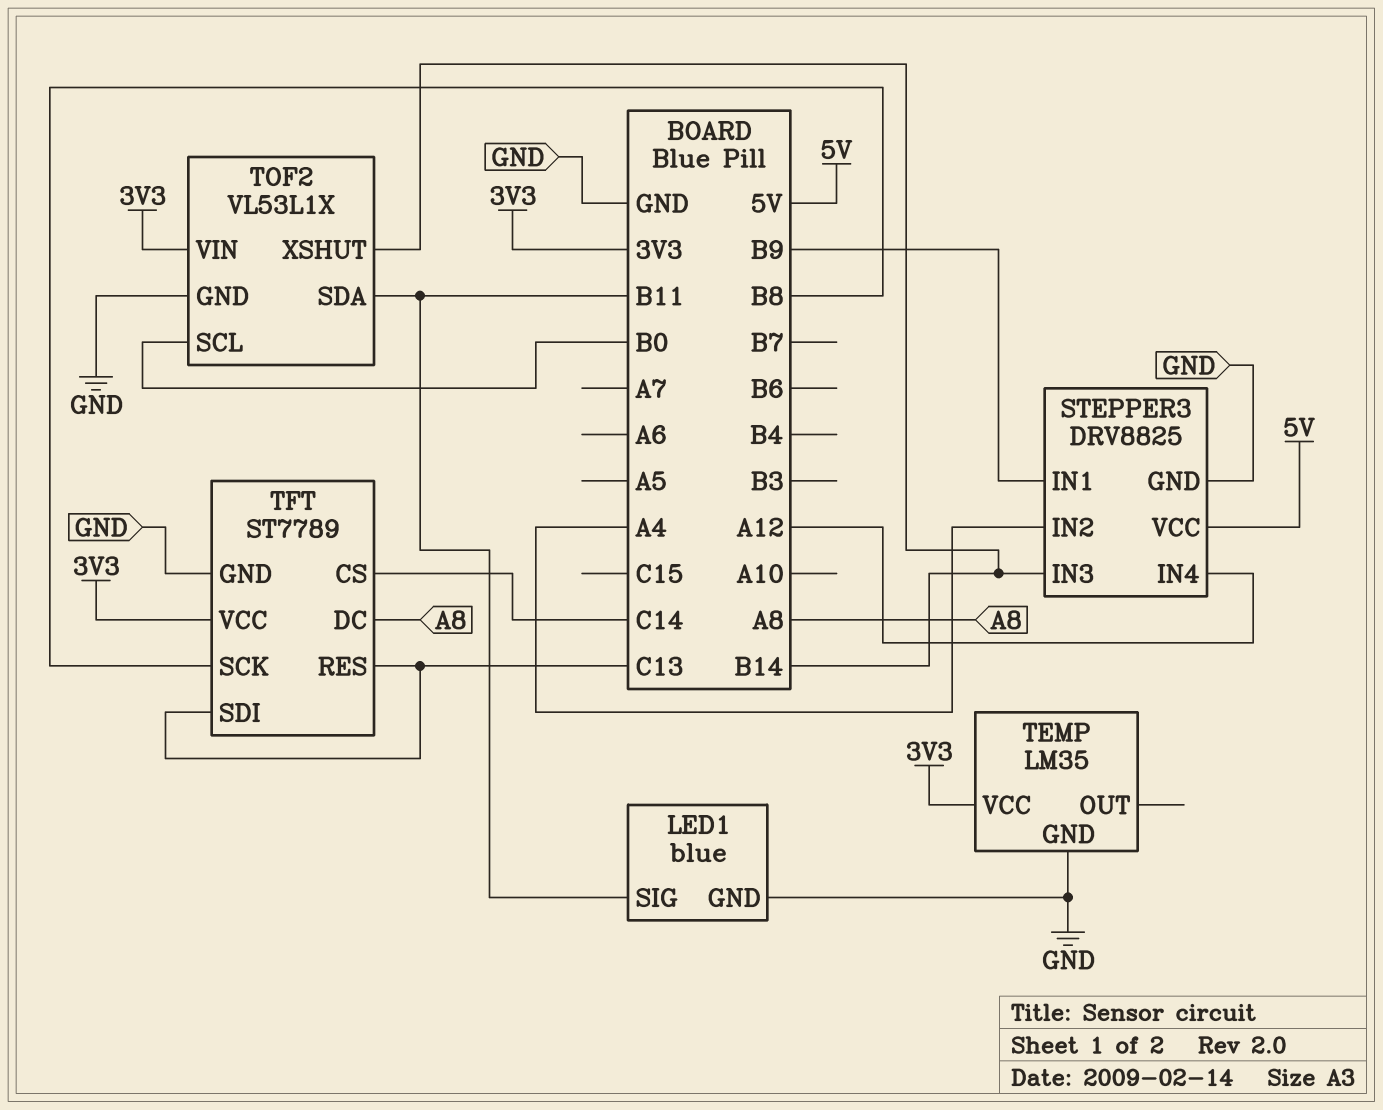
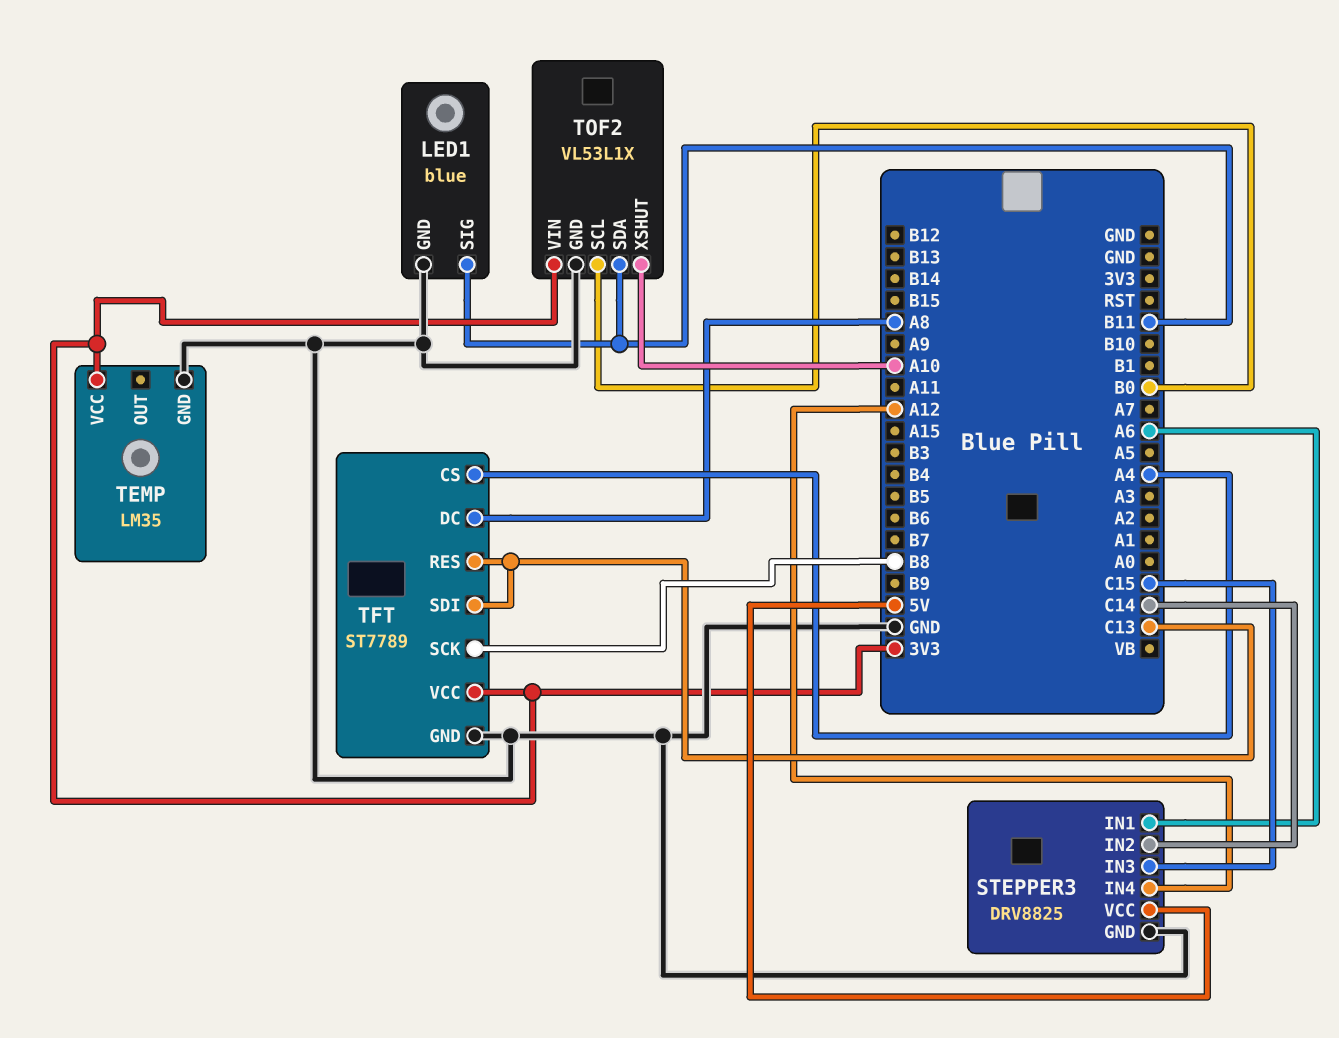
STEPPER3 pin IN1: B9 -> A6
STEPPER3 pin IN2: A4 -> C14
STEPPER3 pin IN3: B14 -> C15
TFT pin CS: C14 -> A4
TOF2 pin XSHUT: B14 -> A10

